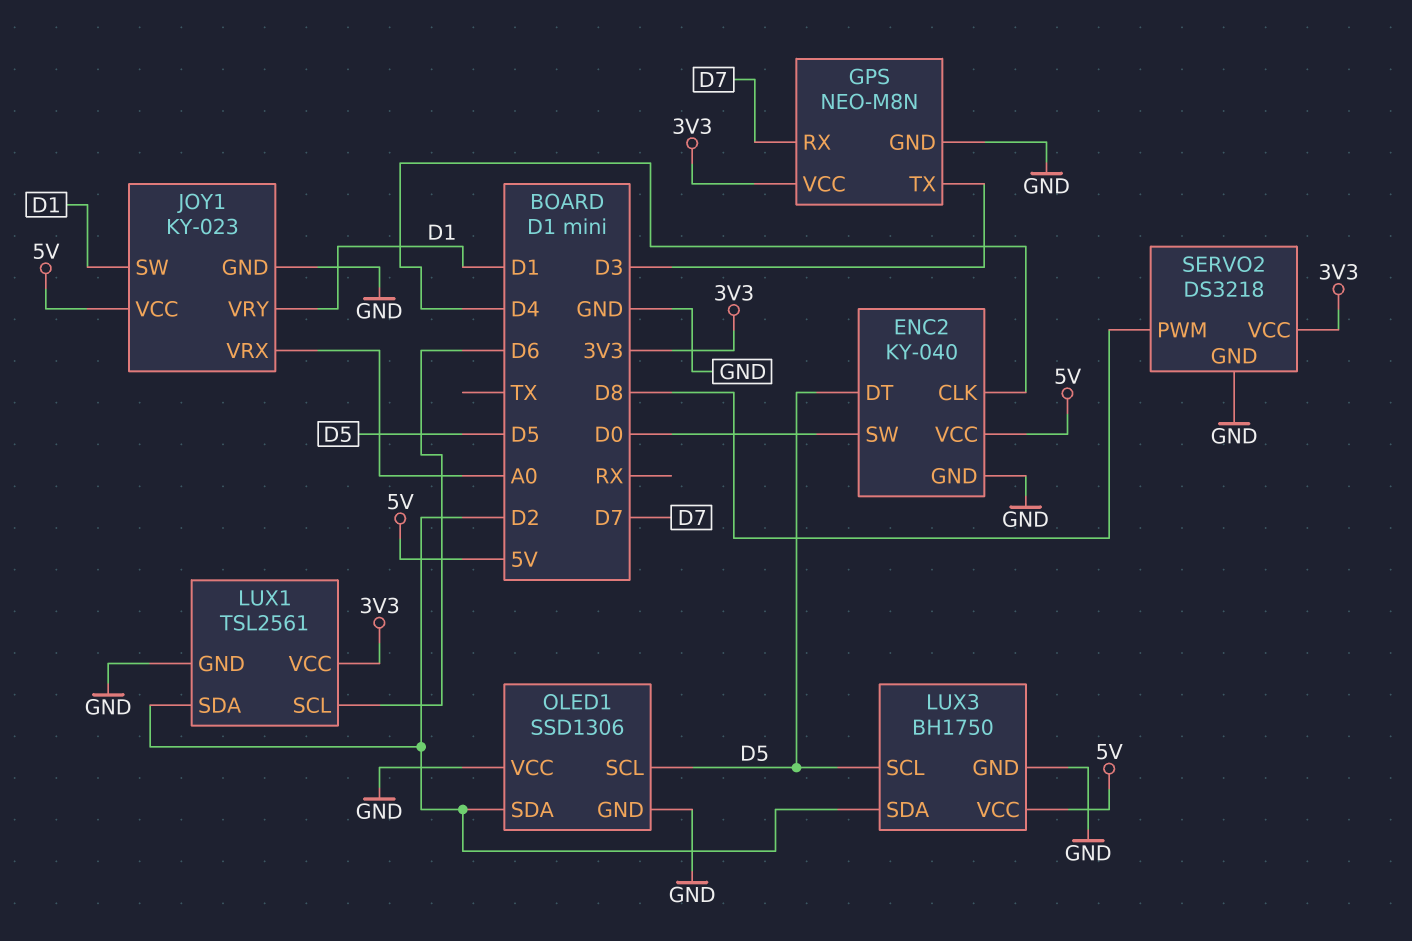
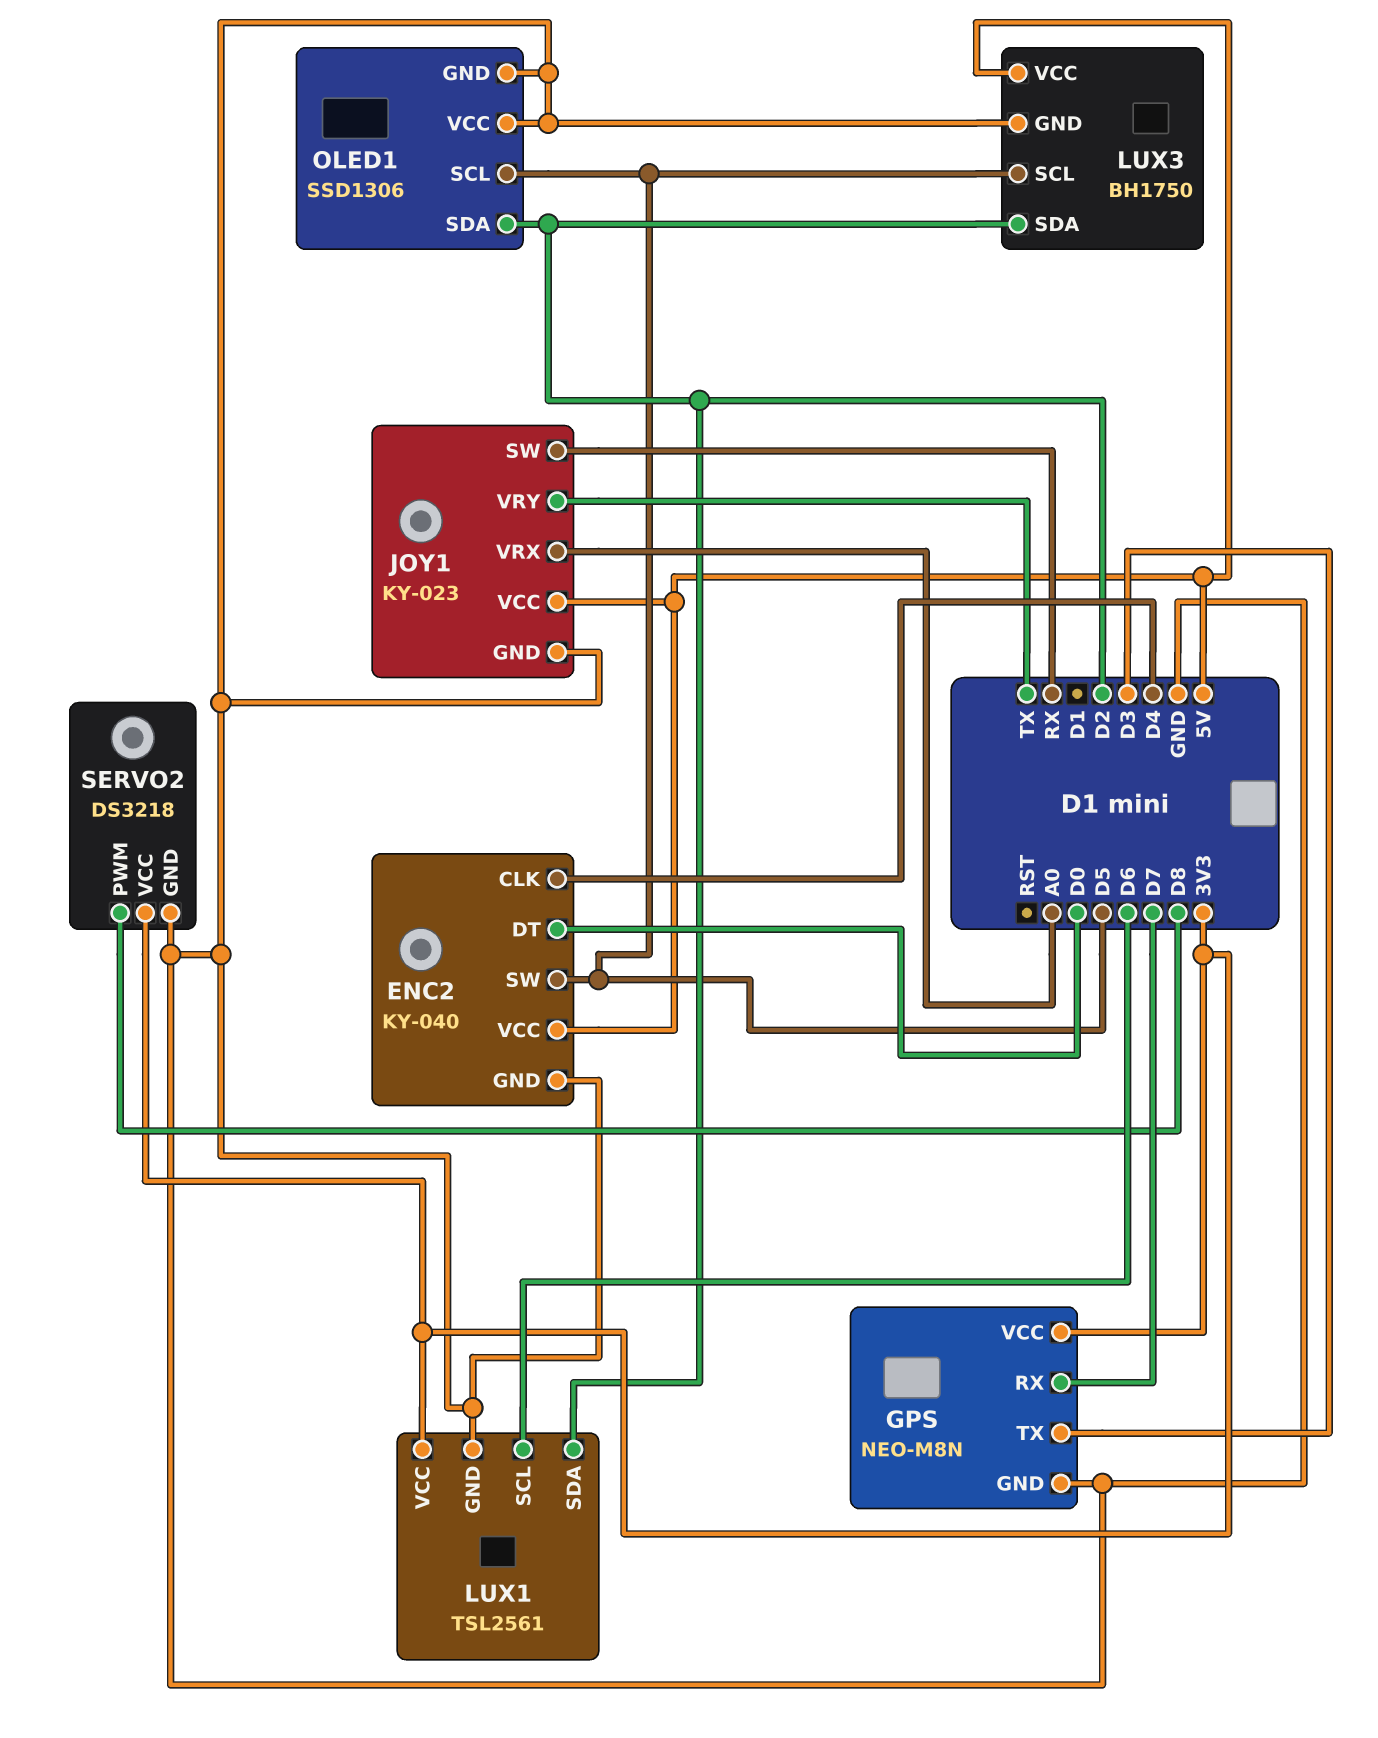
ENC2 pin DT: D5 -> D0
ENC2 pin SW: D0 -> D5
JOY1 pin SW: D1 -> RX
JOY1 pin VRY: D1 -> TX

